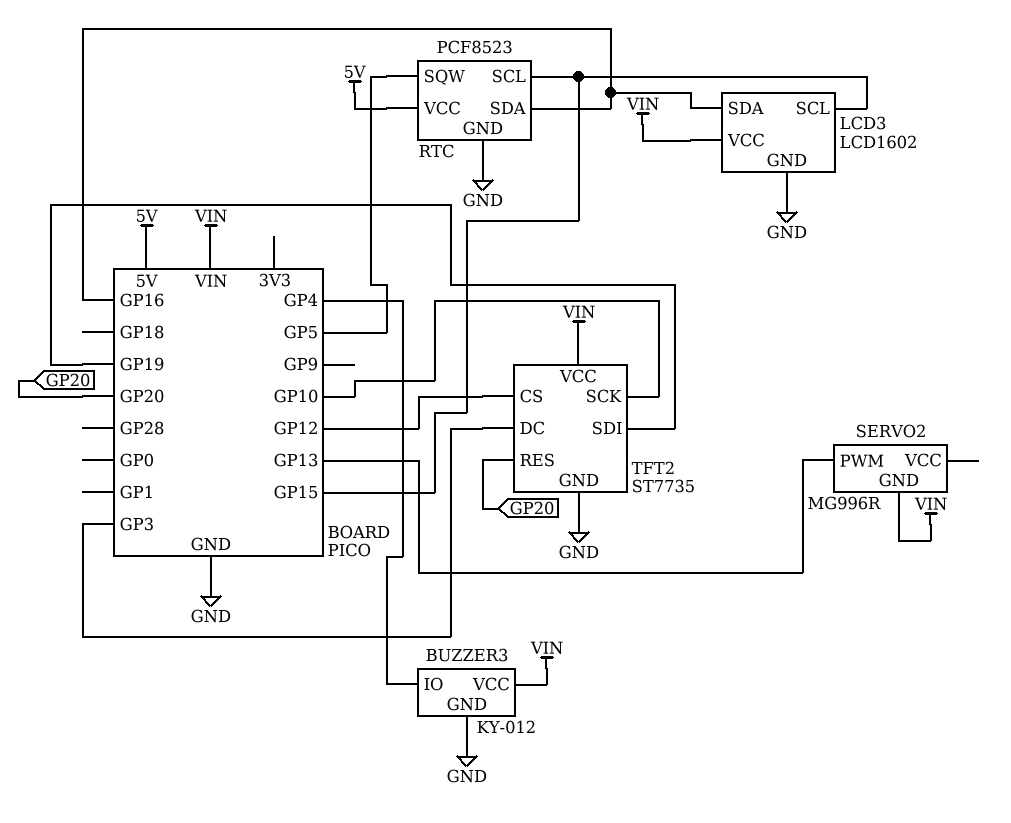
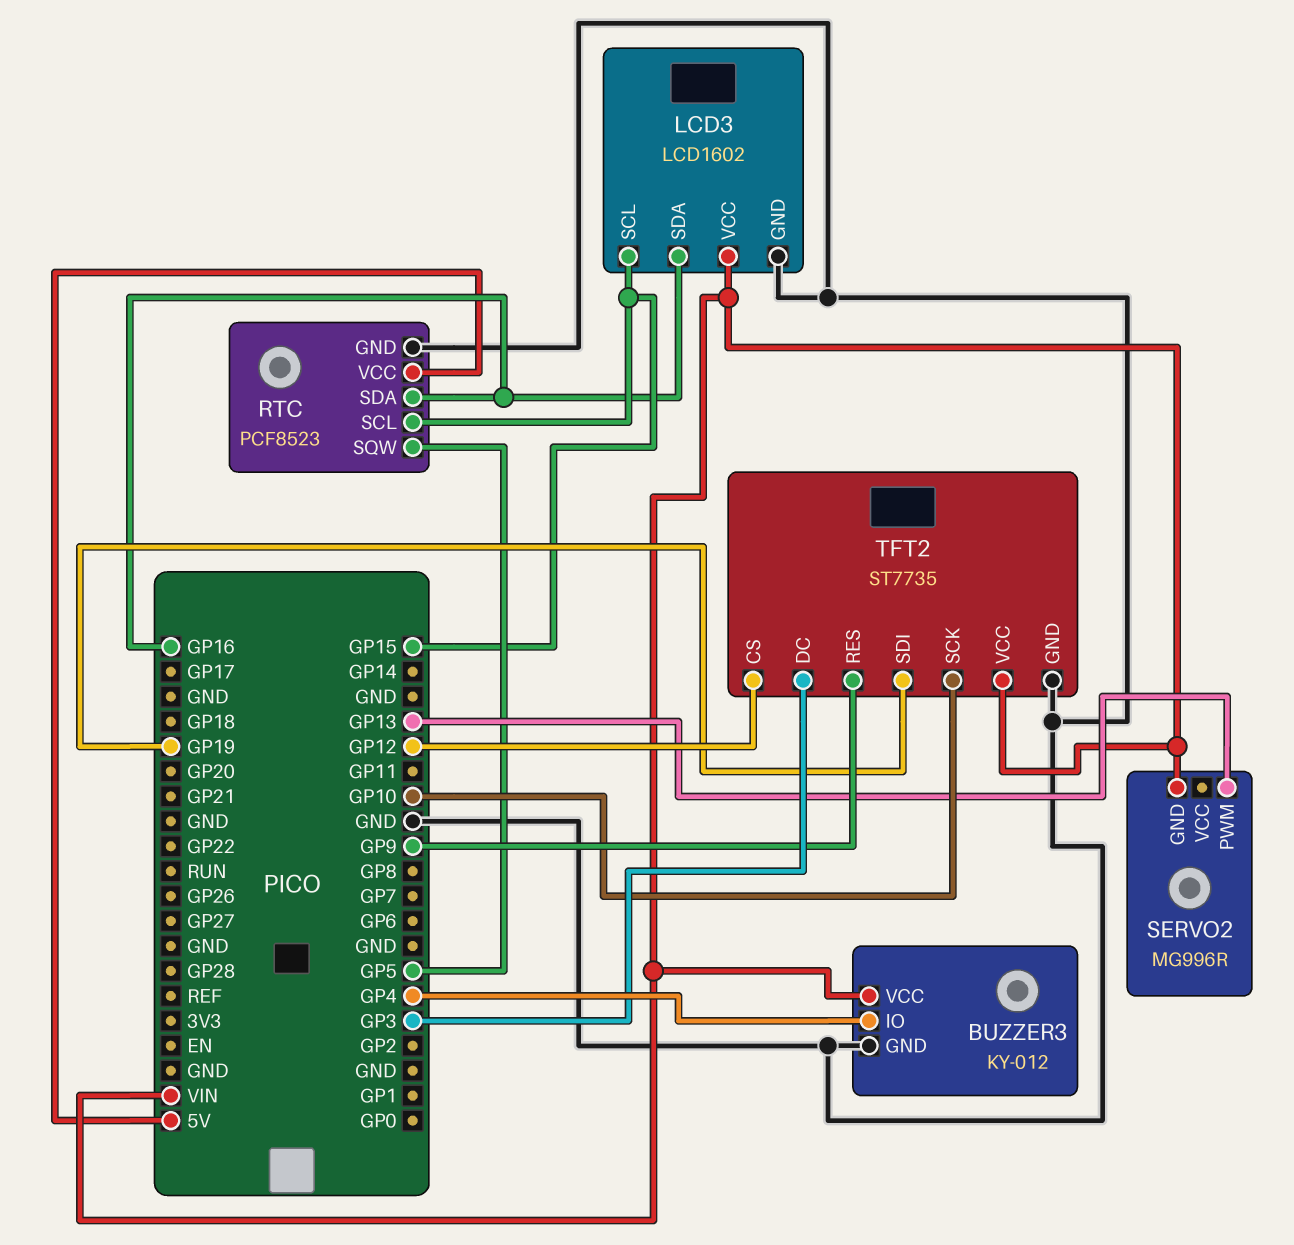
TFT2 pin RES: GP20 -> GP9

